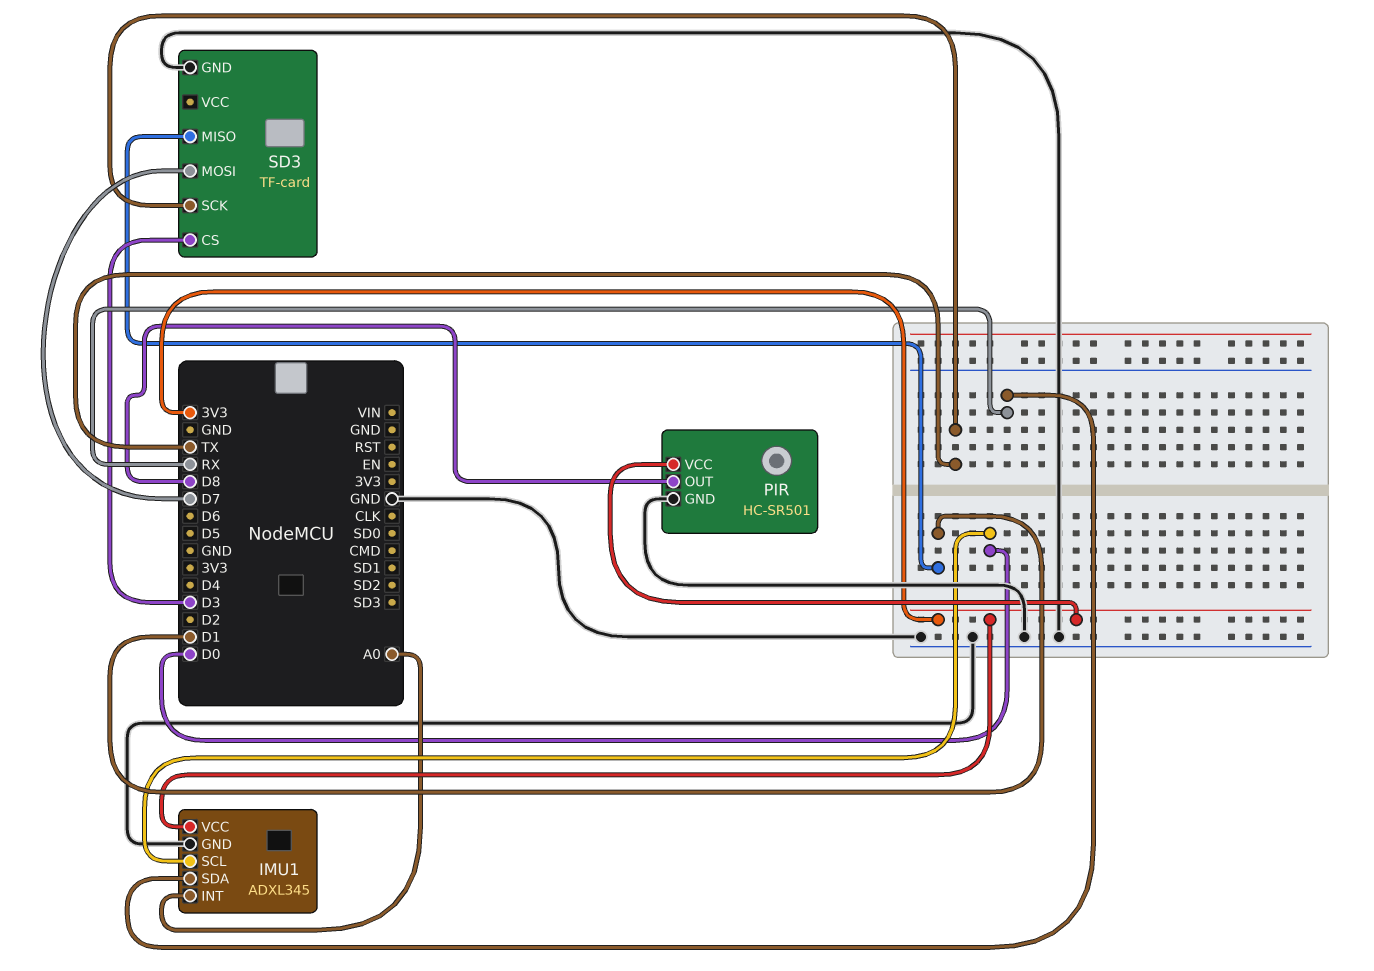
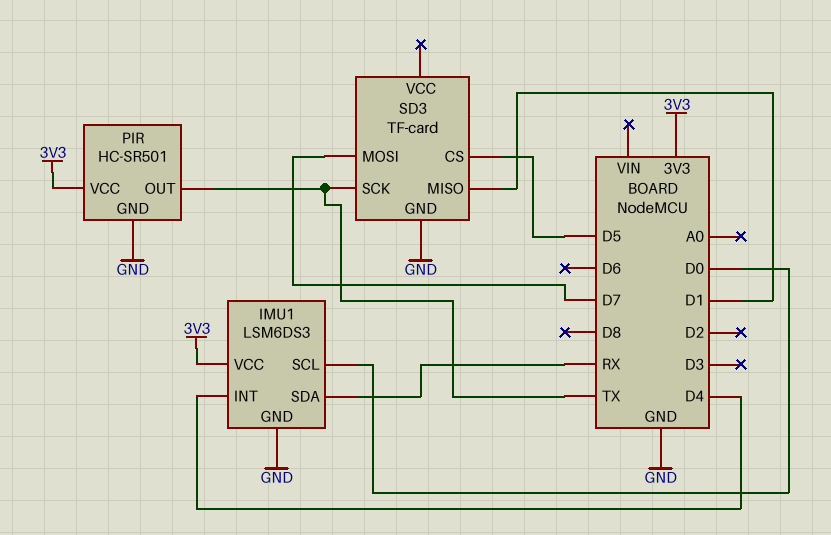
IMU1: ADXL345 -> LSM6DS3
IMU1 pin INT: A0 -> D4
PIR pin OUT: D8 -> TX
SD3 pin CS: D3 -> D5

